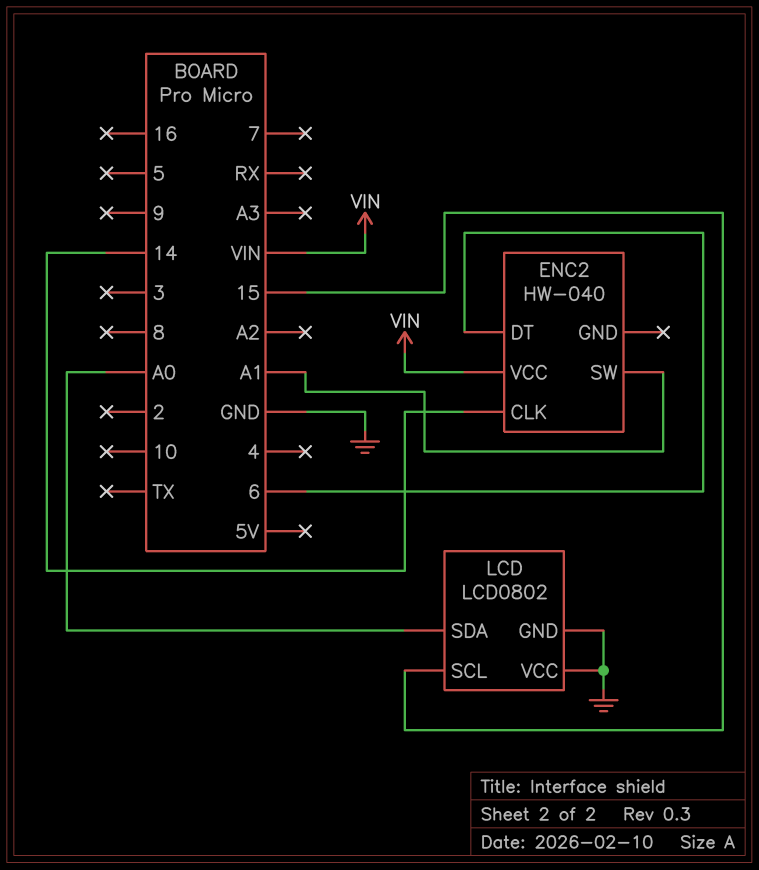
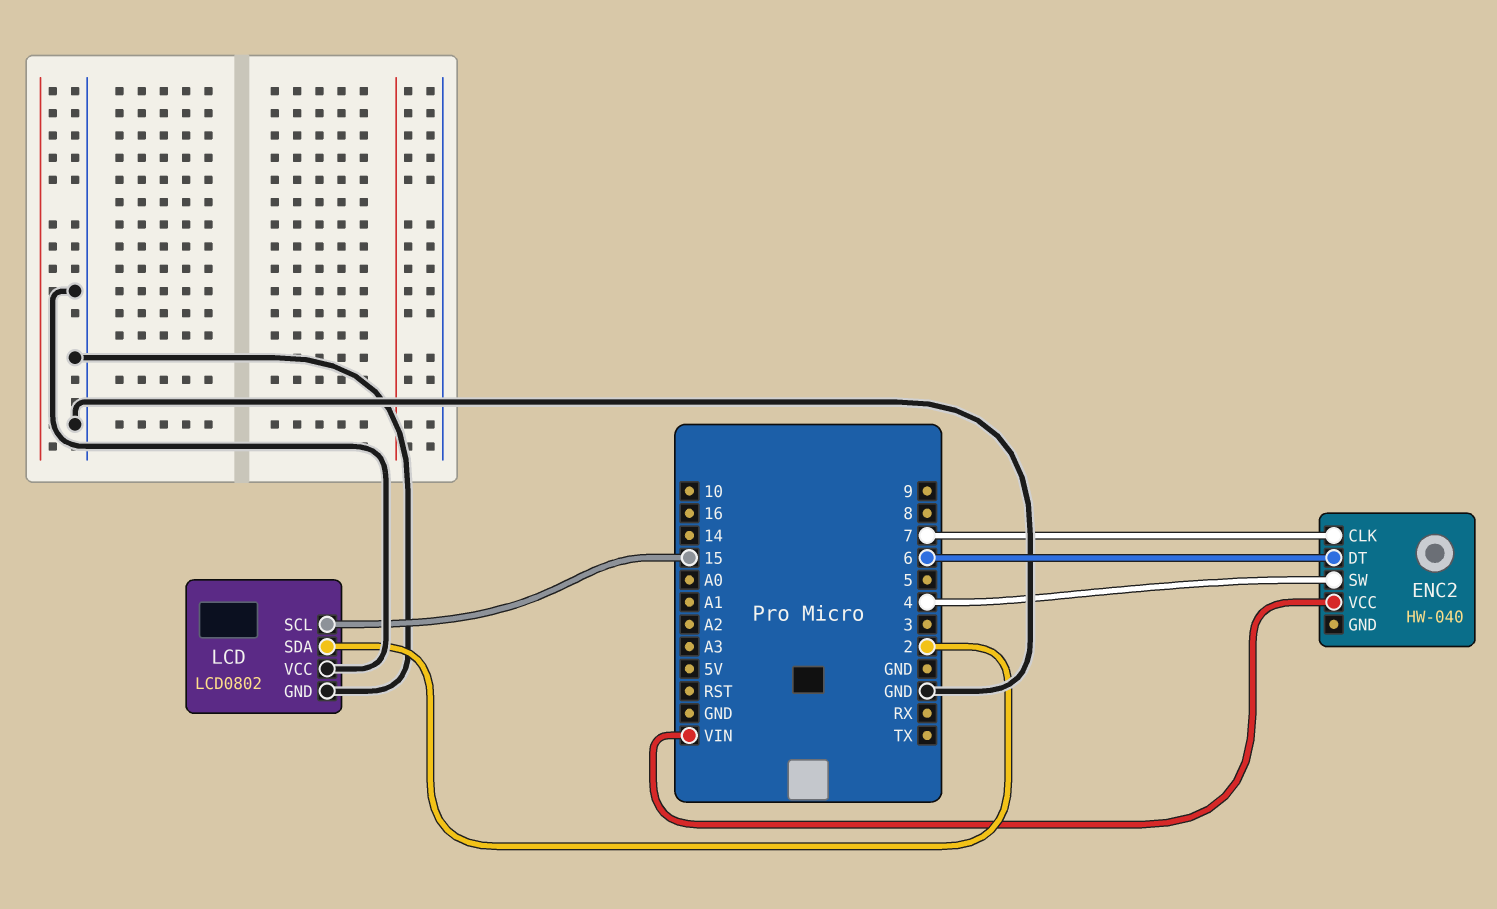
ENC2 pin CLK: 14 -> 7
ENC2 pin SW: A1 -> 4
LCD pin SDA: A0 -> 2

